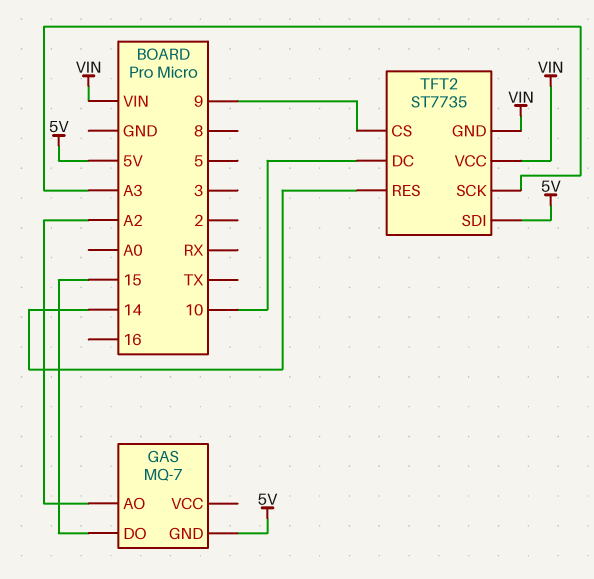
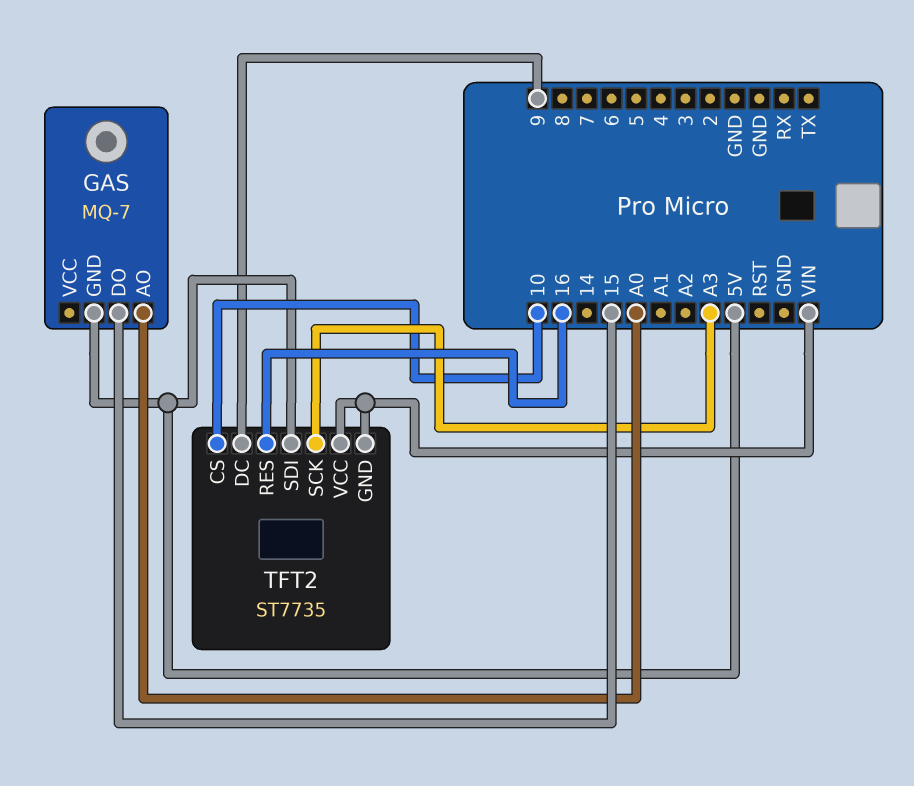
GAS pin AO: A2 -> A0
TFT2 pin CS: 9 -> 10
TFT2 pin DC: 10 -> 9
TFT2 pin RES: 14 -> 16

